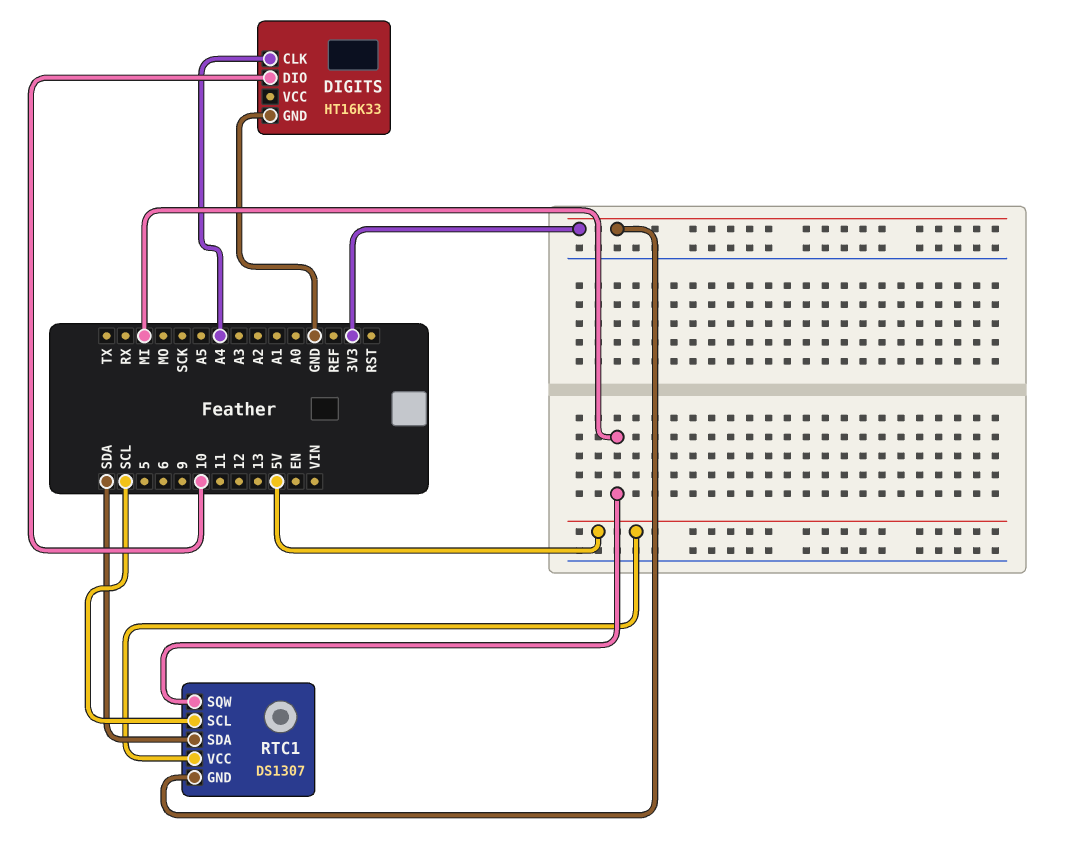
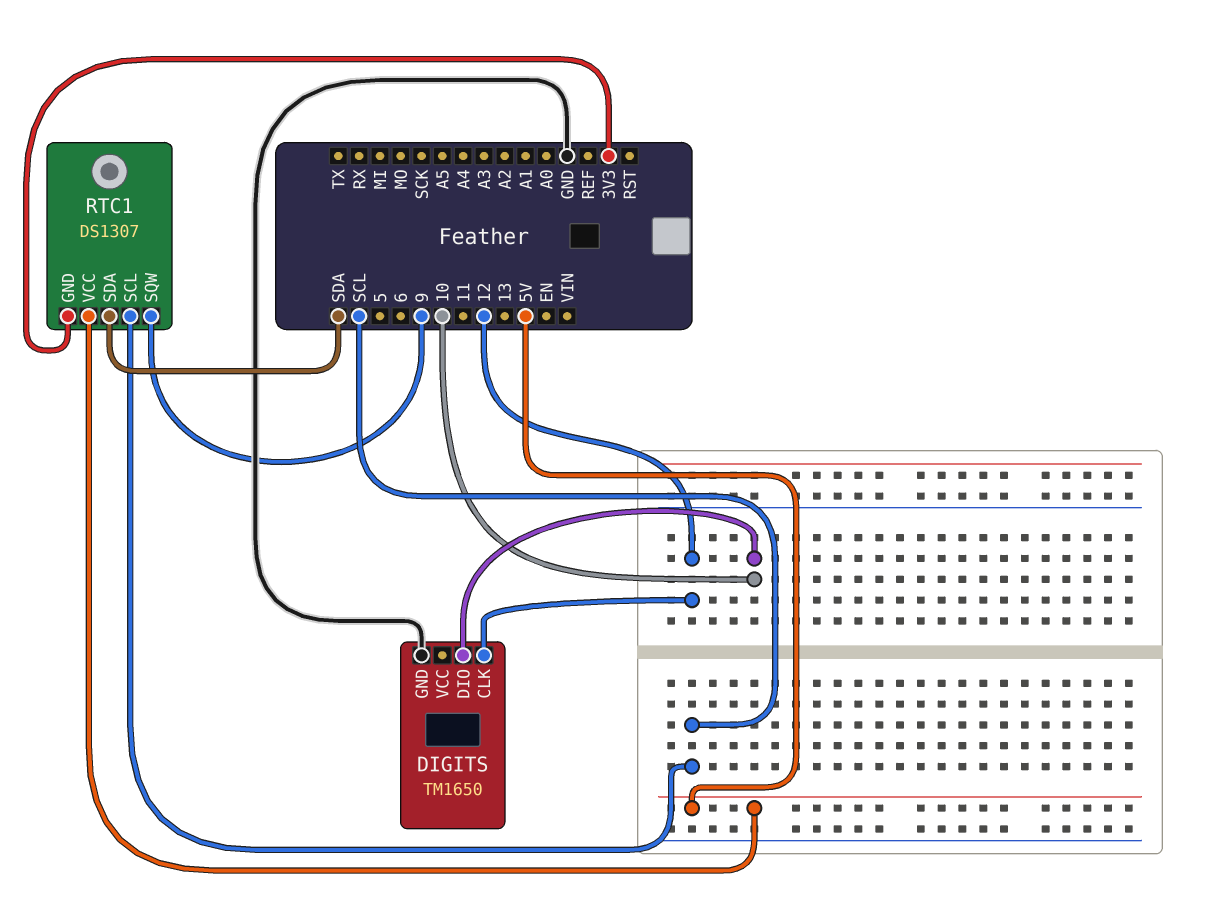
DIGITS: HT16K33 -> TM1650
DIGITS pin CLK: A4 -> 12
RTC1 pin SQW: MI -> 9

